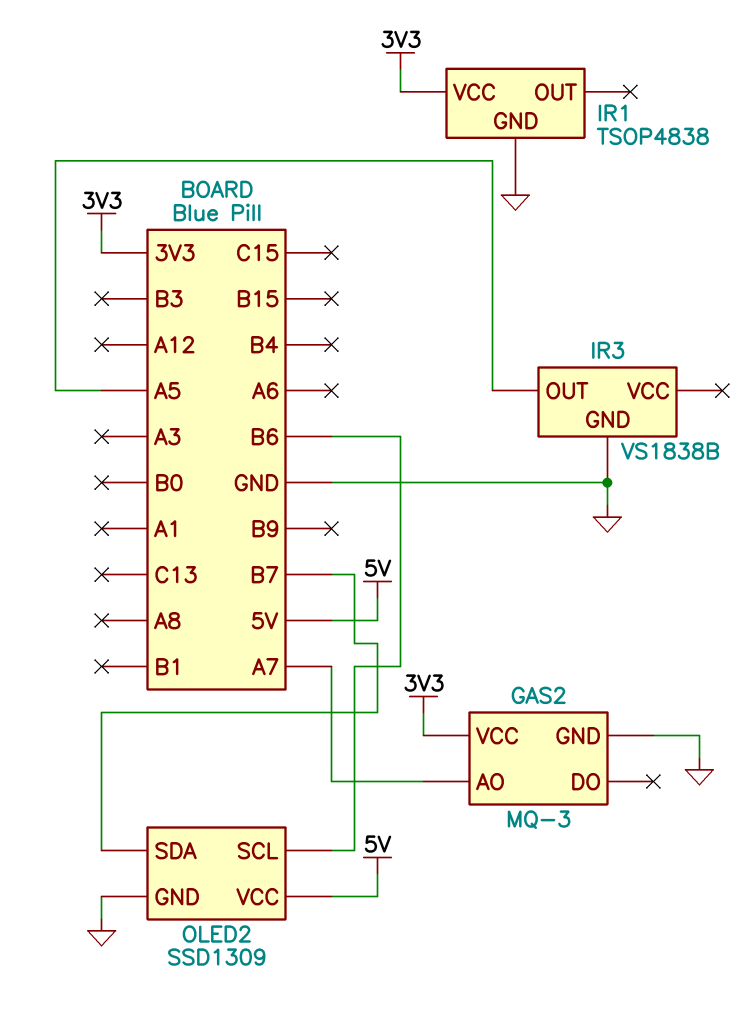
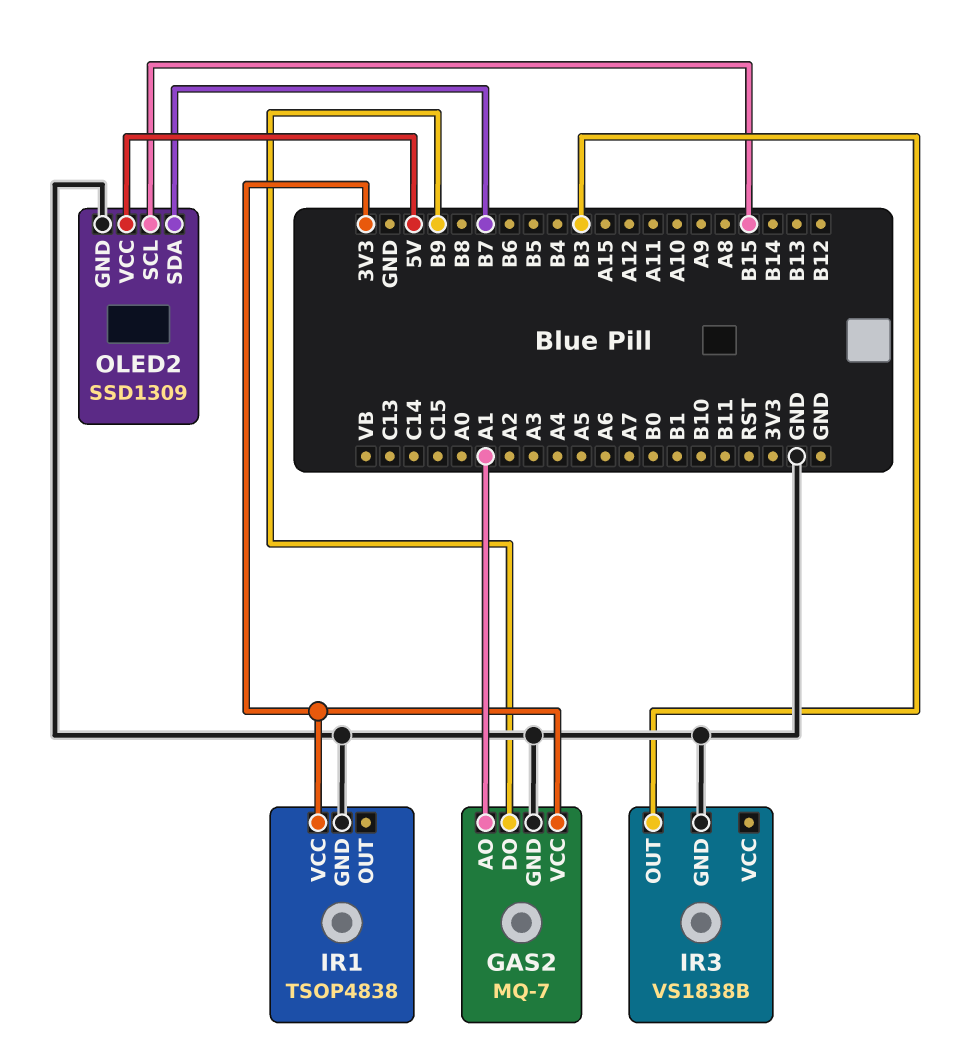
GAS2: MQ-3 -> MQ-7
GAS2 pin AO: A7 -> A1
GAS2 pin DO: none -> B9
IR3 pin OUT: A5 -> B3
OLED2 pin SCL: B6 -> B15

